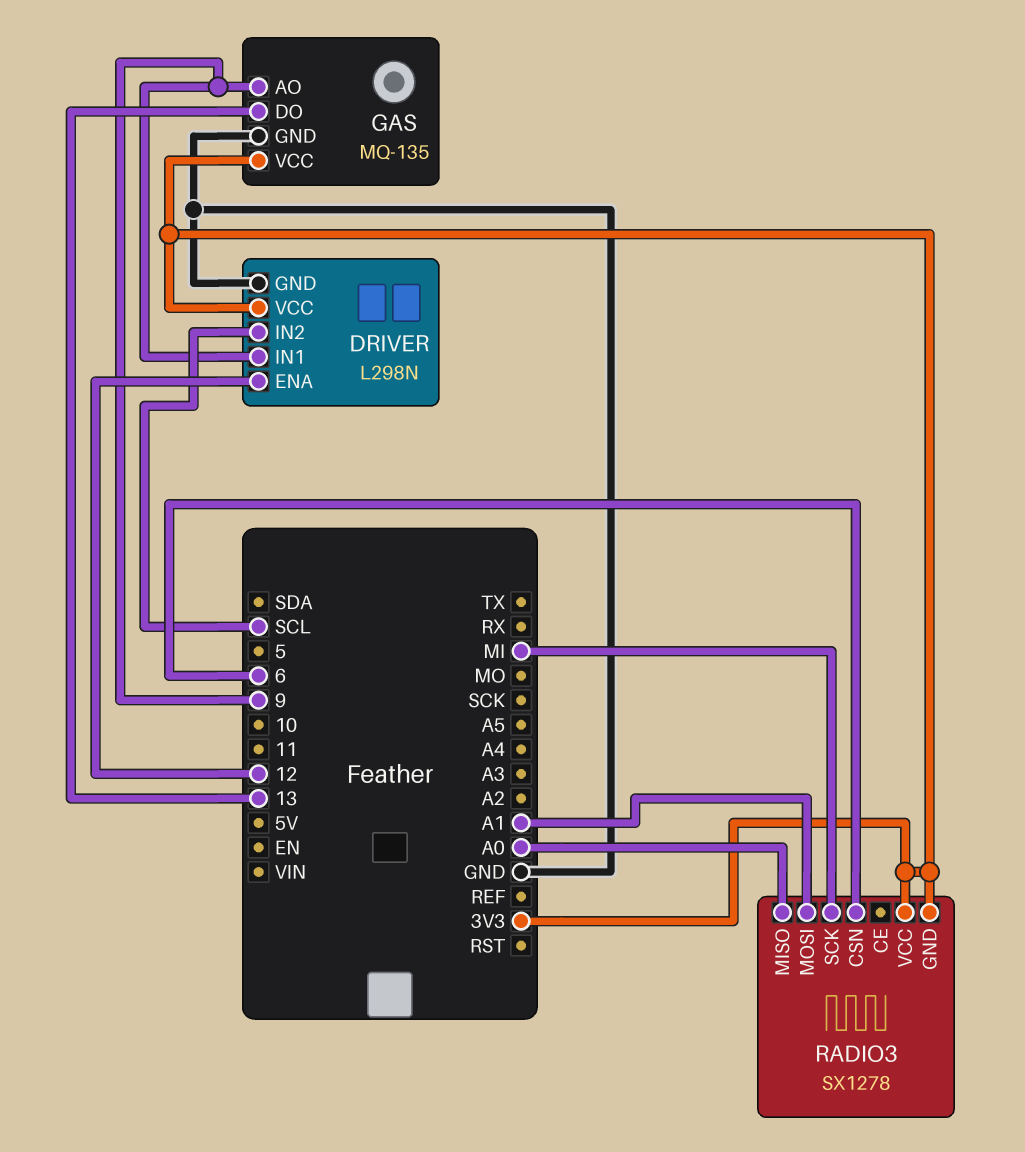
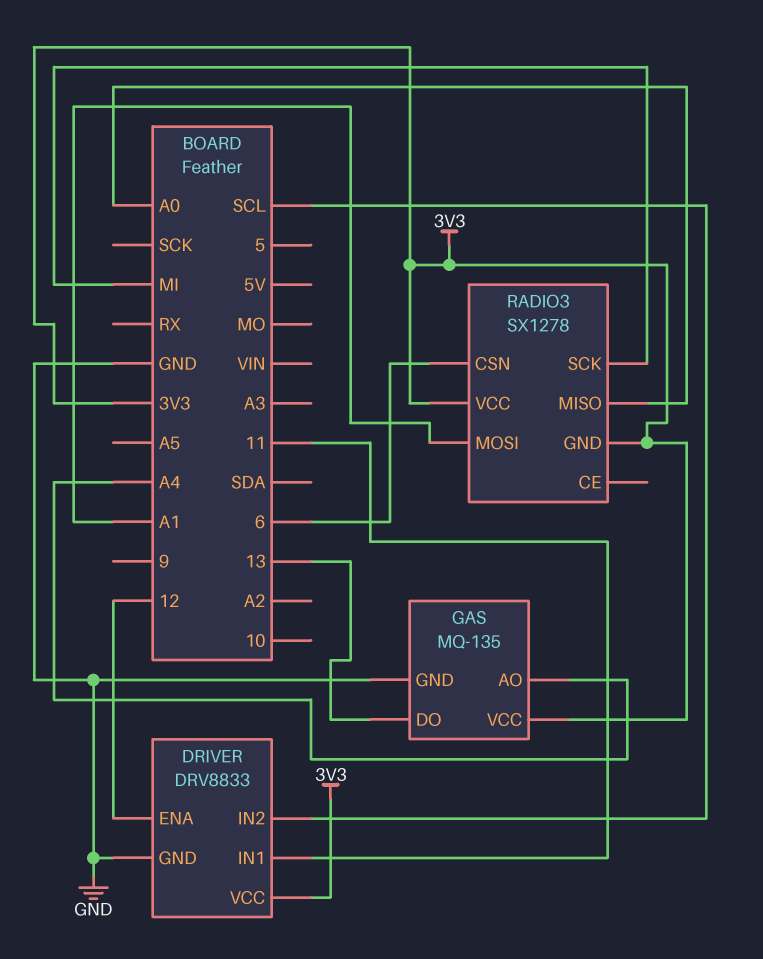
DRIVER: L298N -> DRV8833
DRIVER pin IN1: 9 -> 11
GAS pin AO: 9 -> A4

